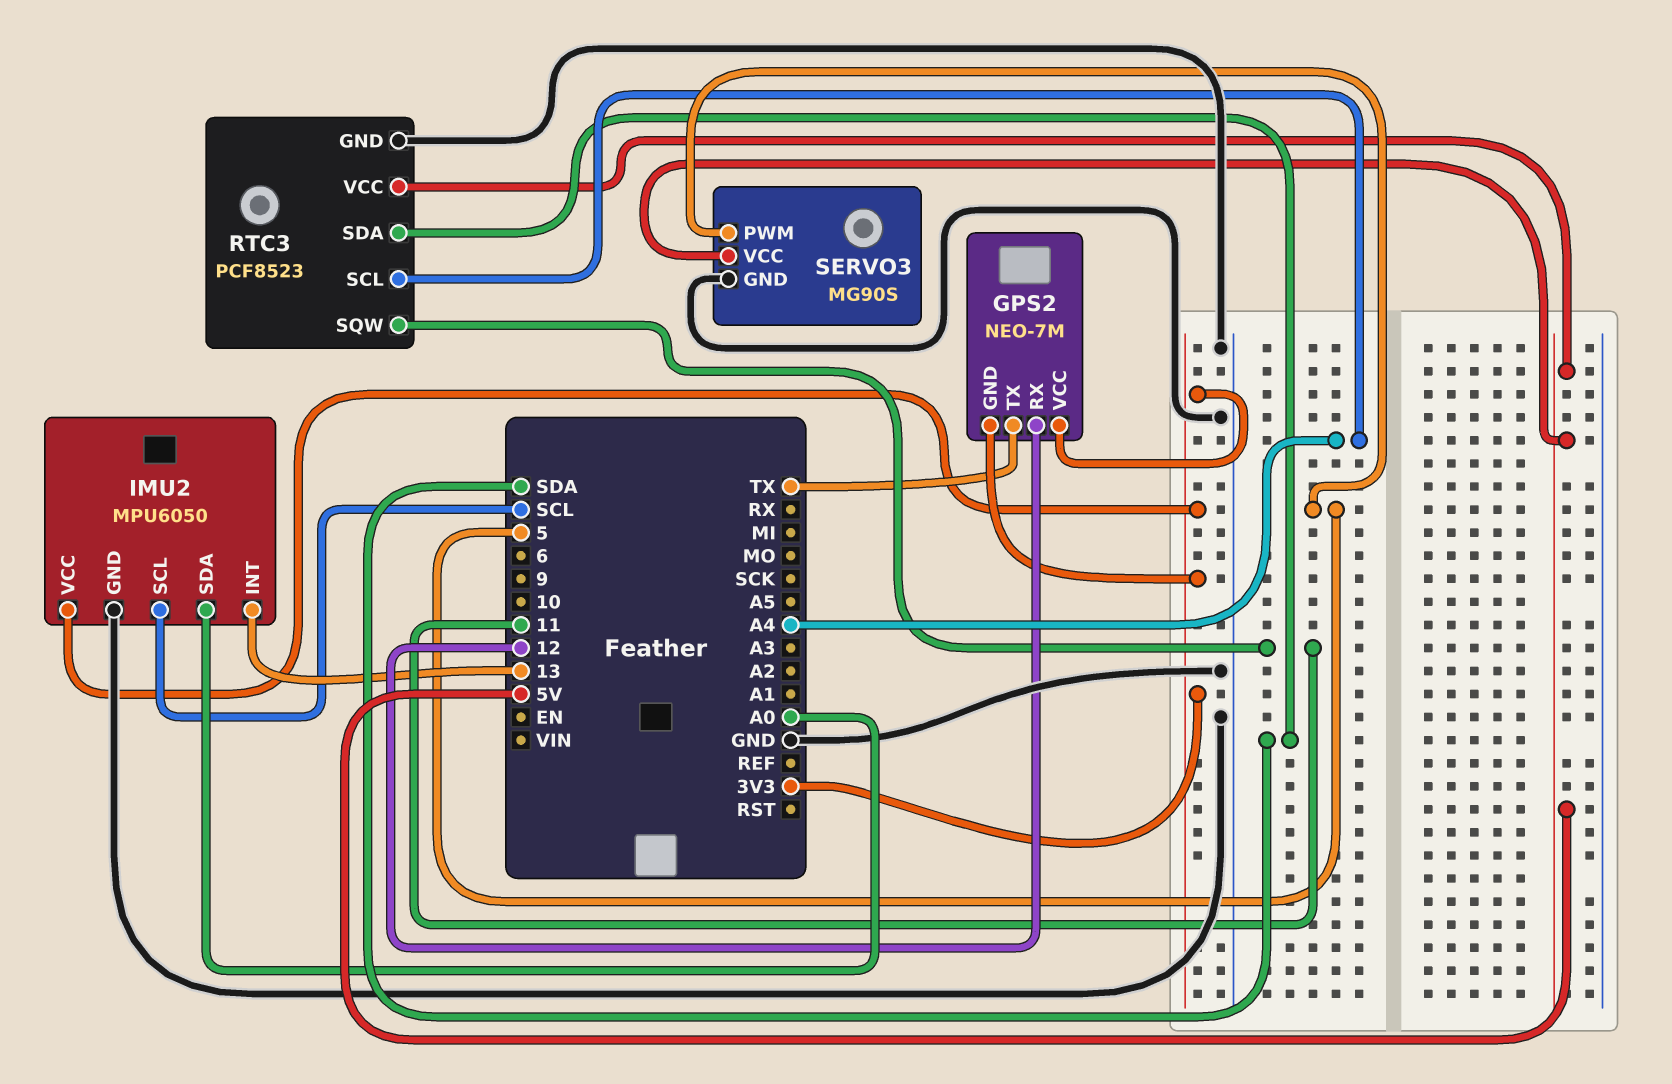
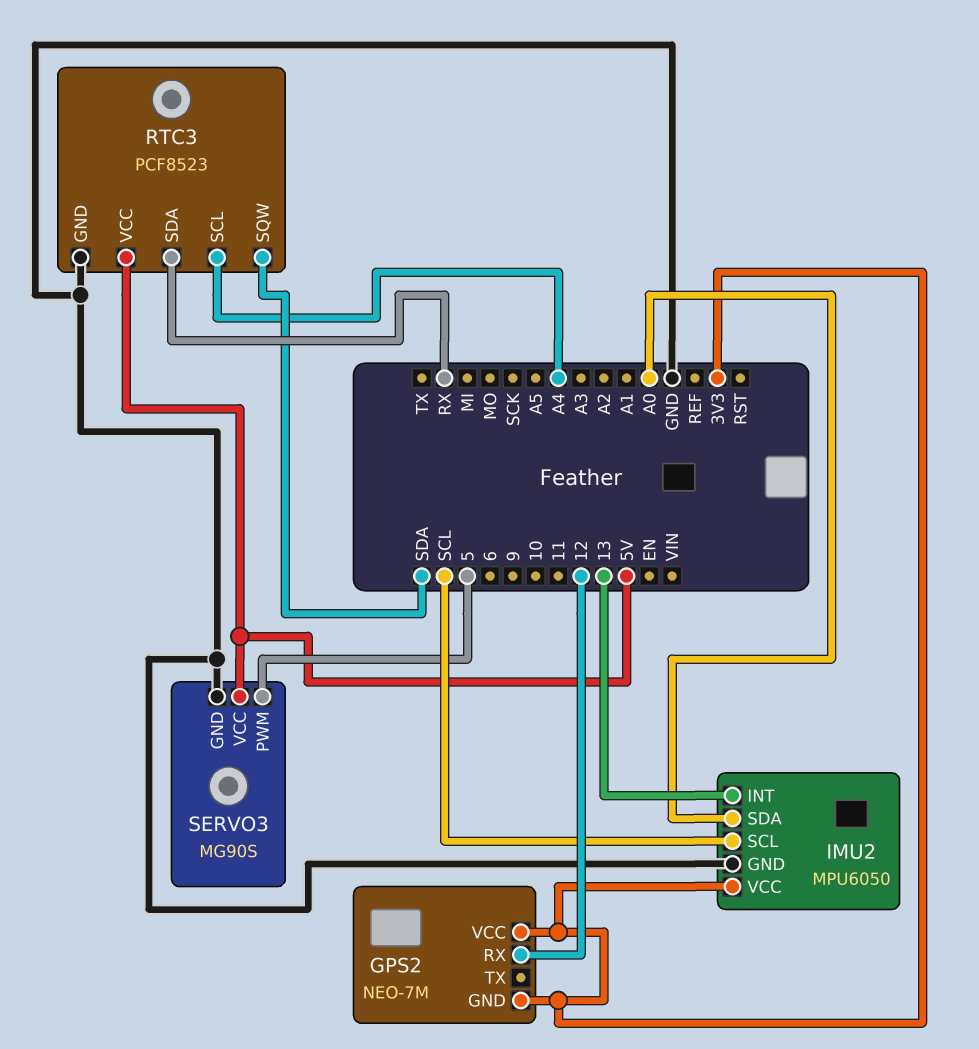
GPS2 pin TX: TX -> none
RTC3 pin SDA: SDA -> RX
RTC3 pin SQW: 11 -> SDA

